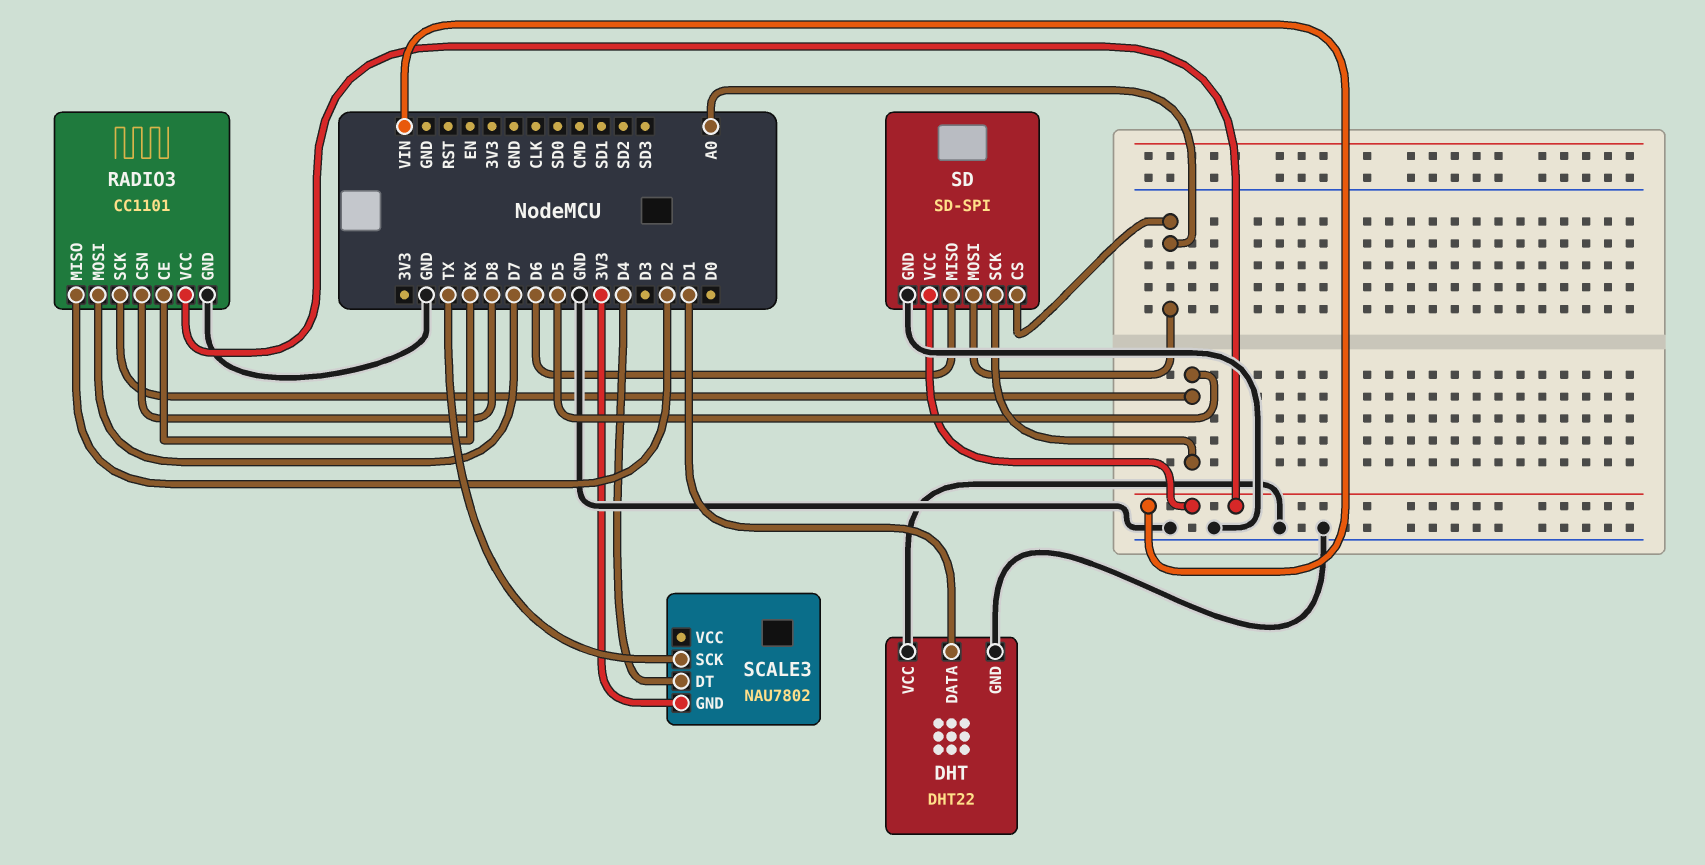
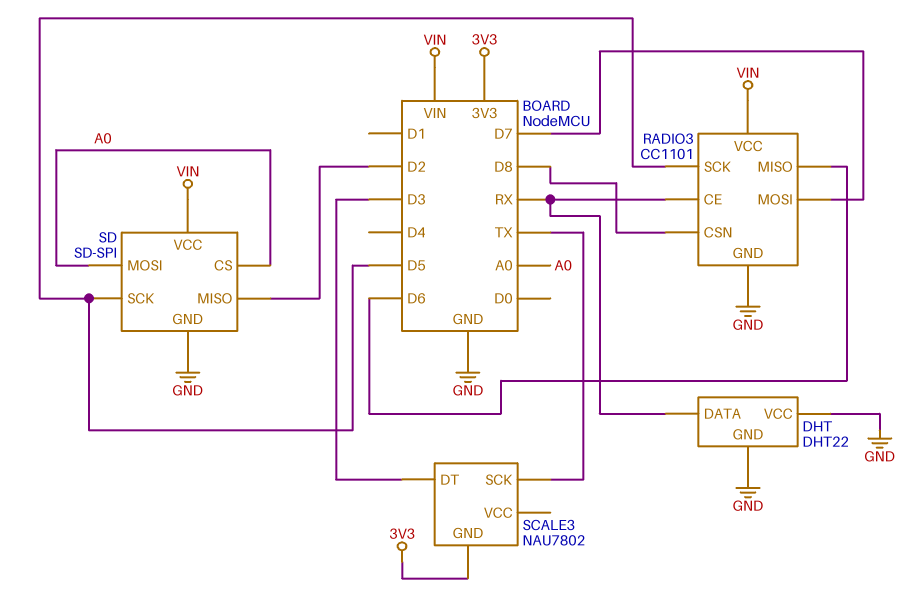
DHT pin DATA: D1 -> RX
RADIO3 pin MISO: D2 -> D6
SCALE3 pin DT: D4 -> D3
SD pin MISO: D6 -> D2

